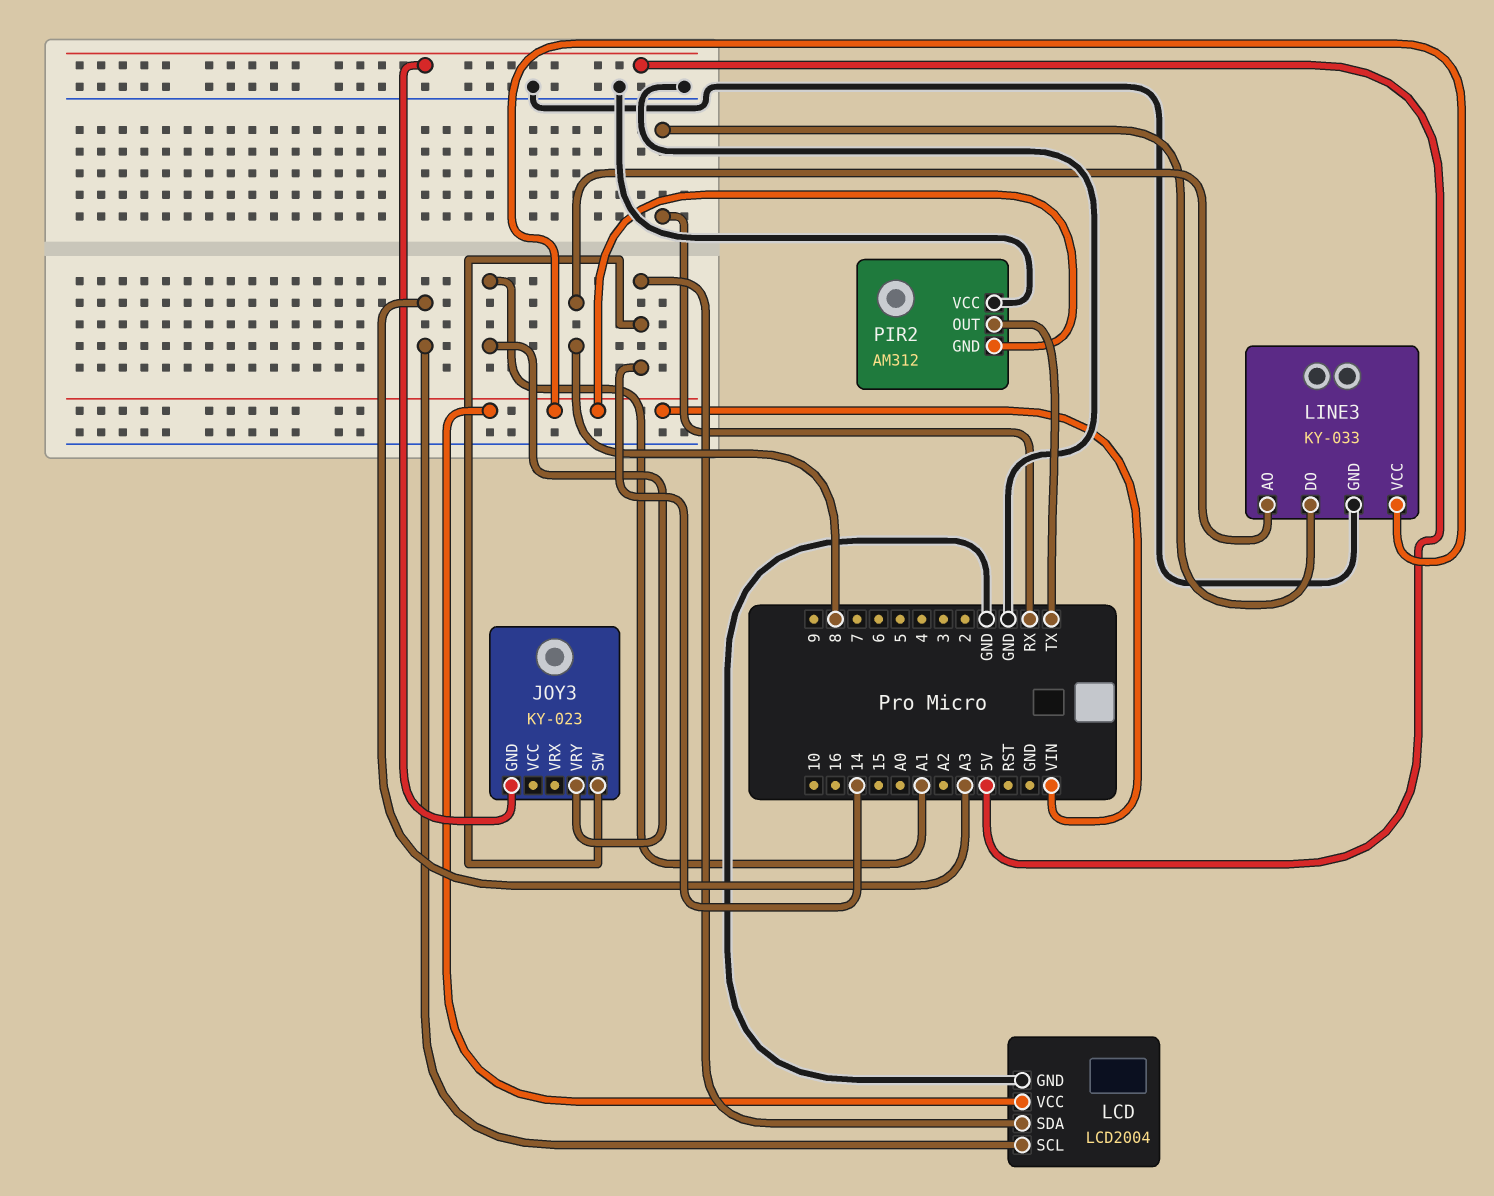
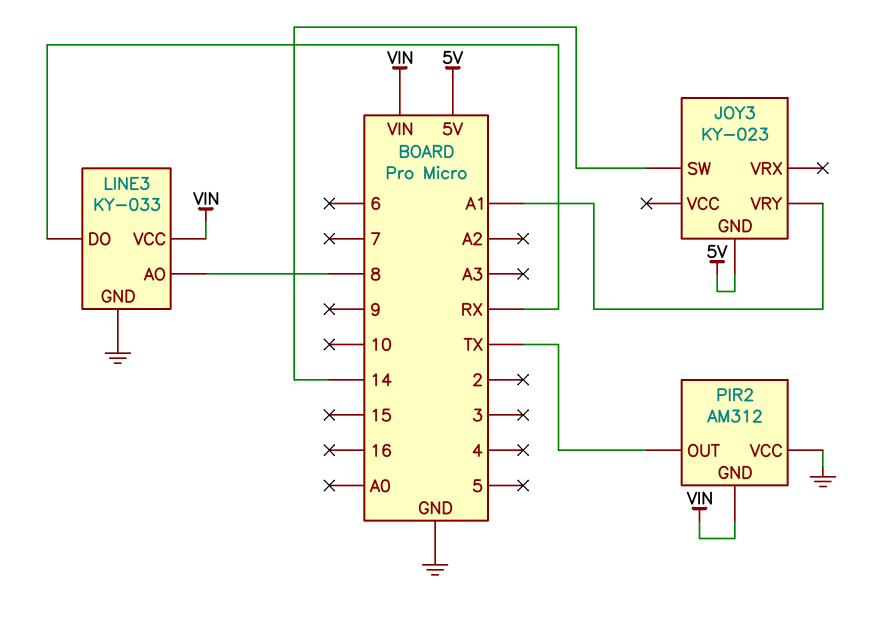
LCD: LCD2004 -> none
LCD pin GND: GND -> none
LCD pin SCL: A3 -> none
LCD pin SDA: 14 -> none
LCD pin VCC: VIN -> none

